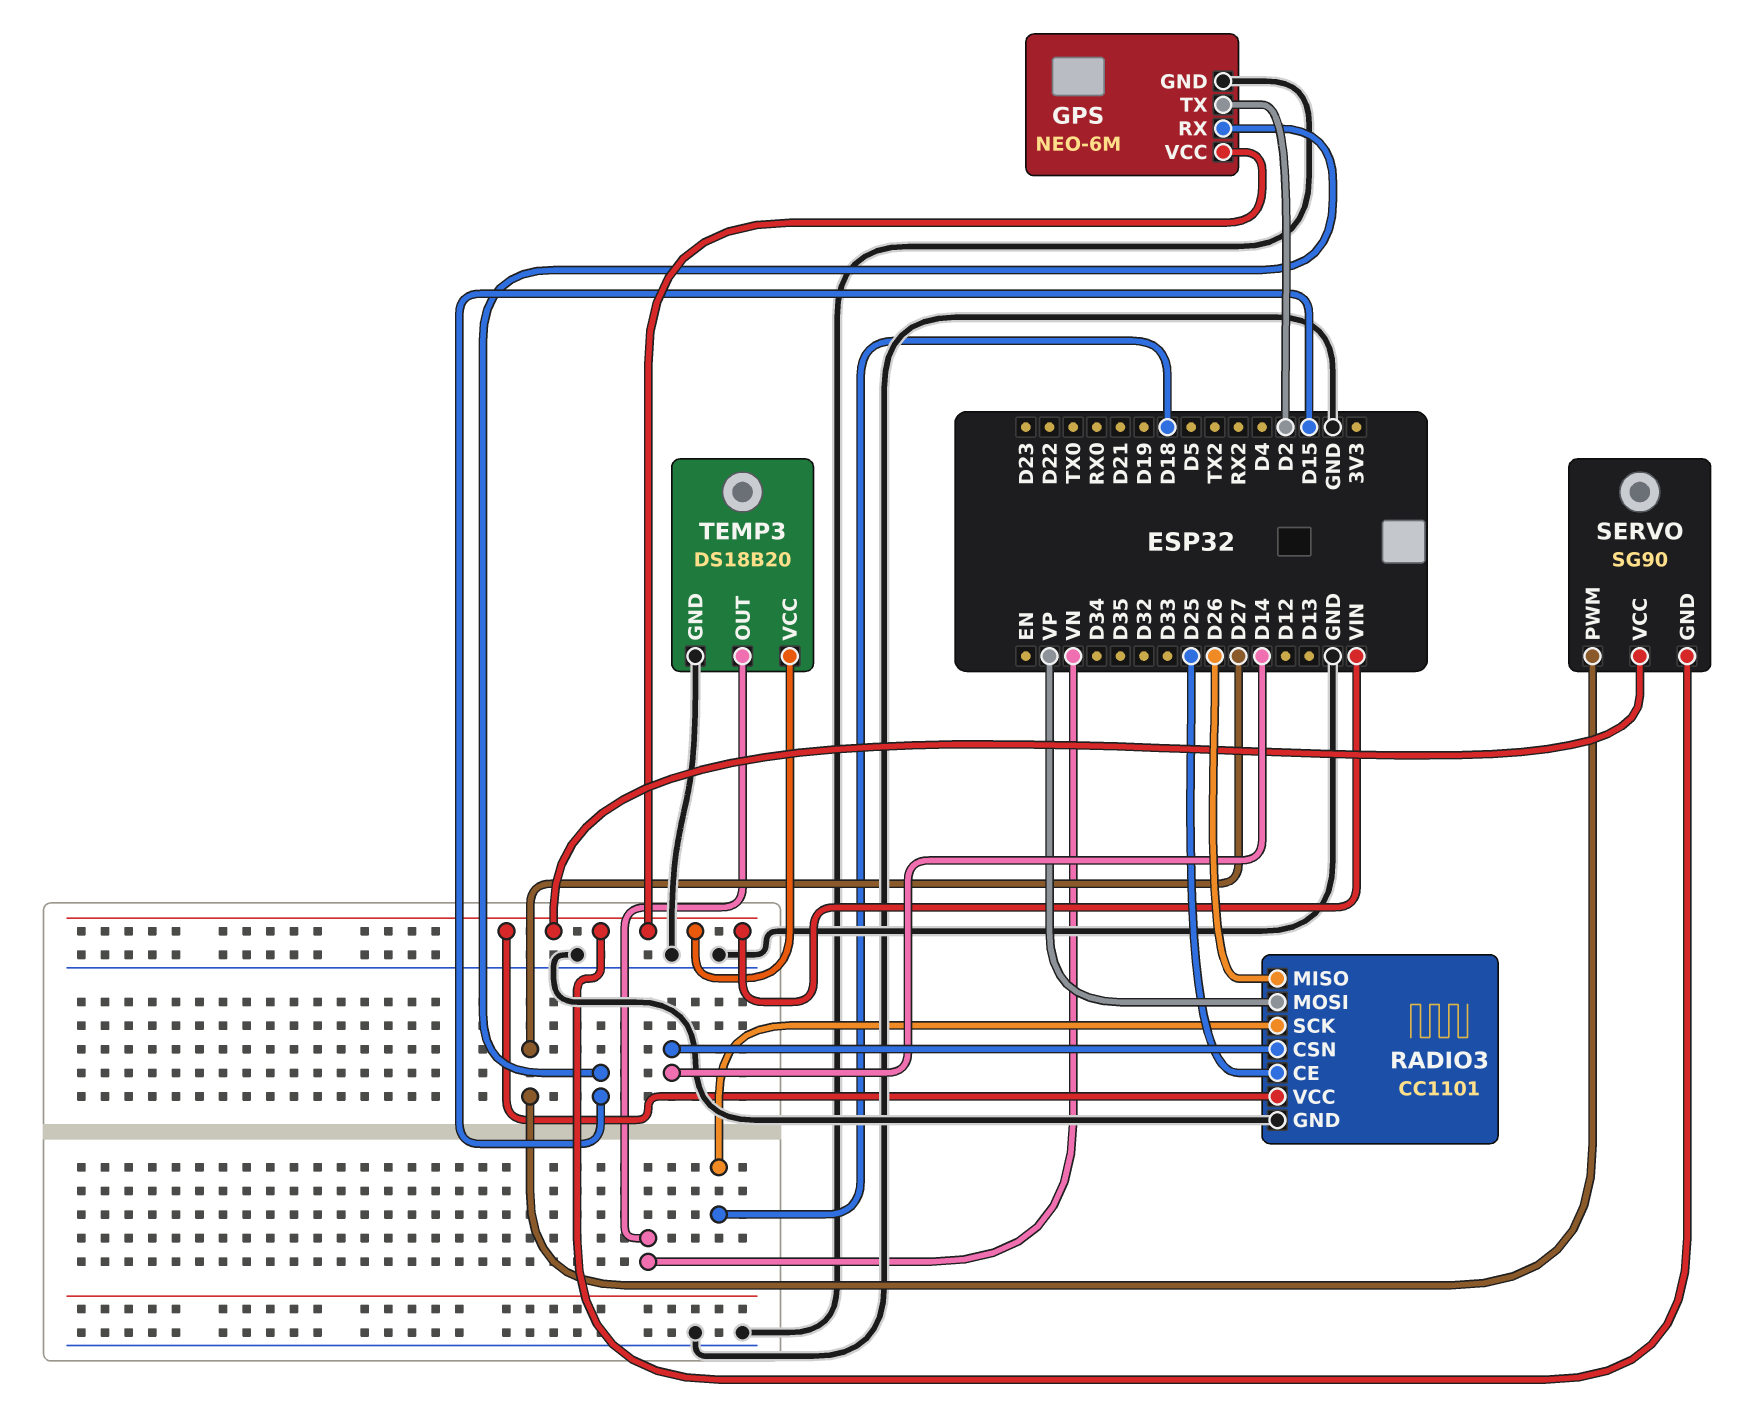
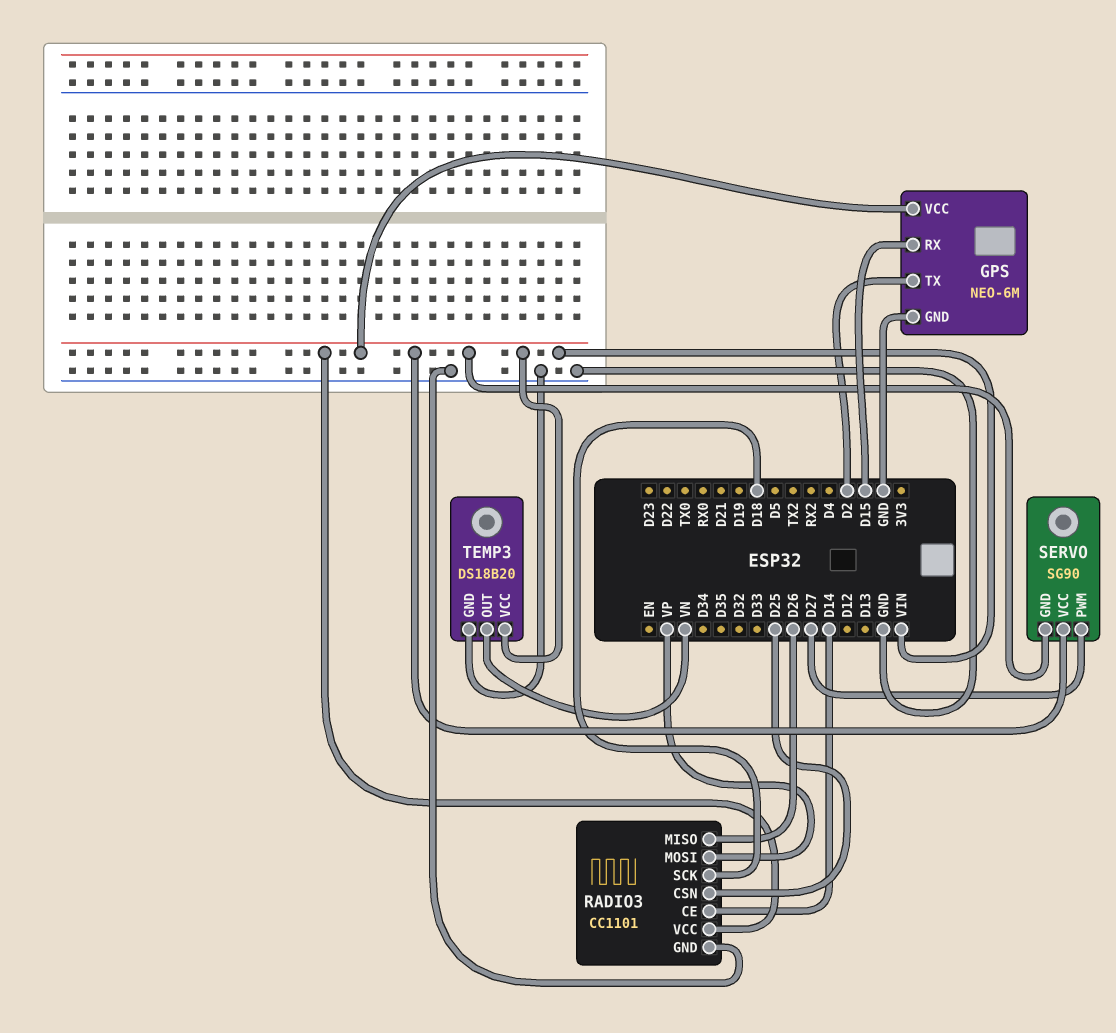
RADIO3 pin CE: D25 -> D14
RADIO3 pin CSN: D14 -> D25

